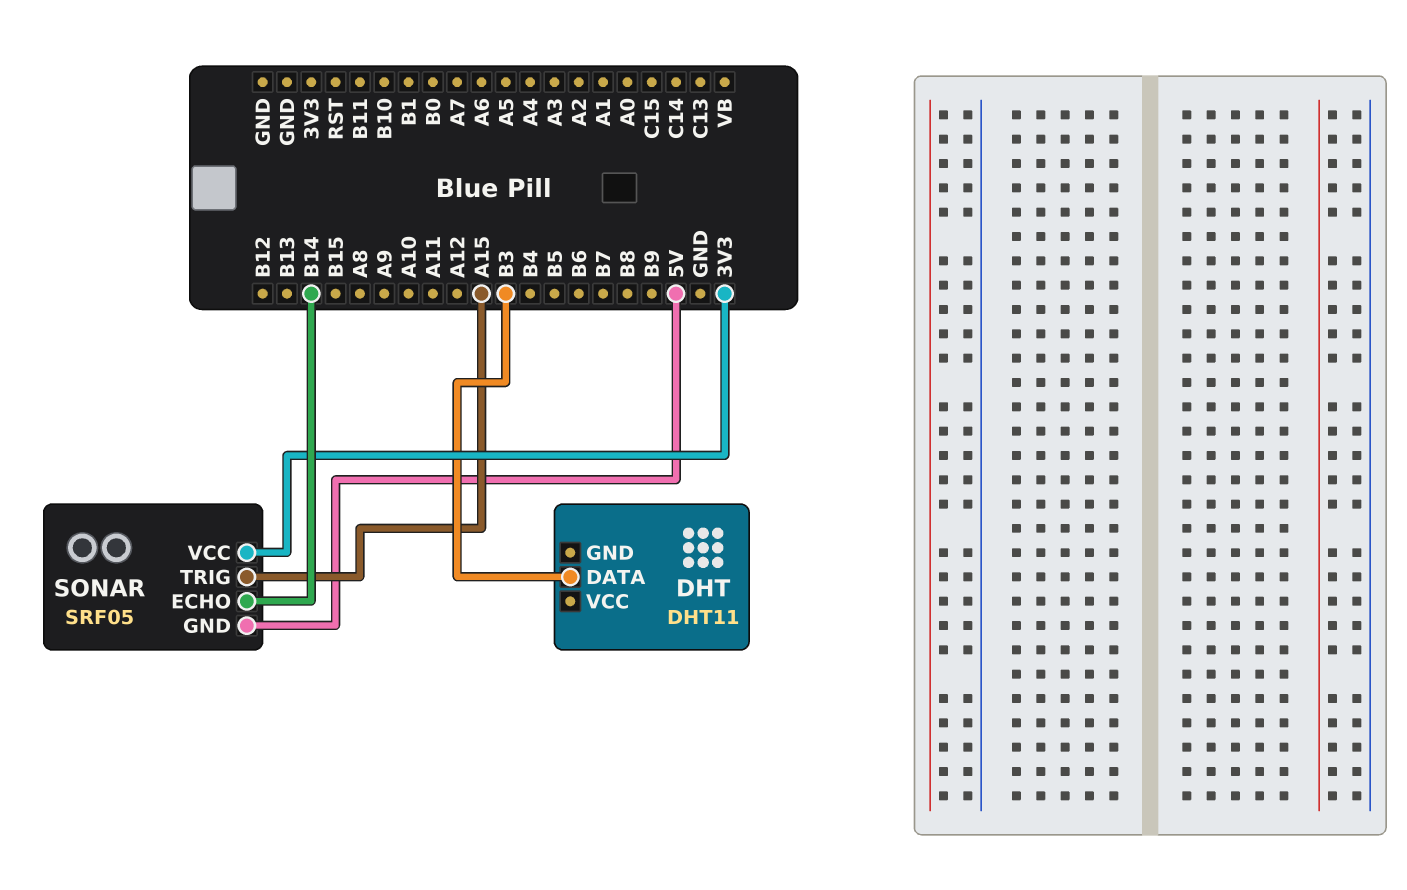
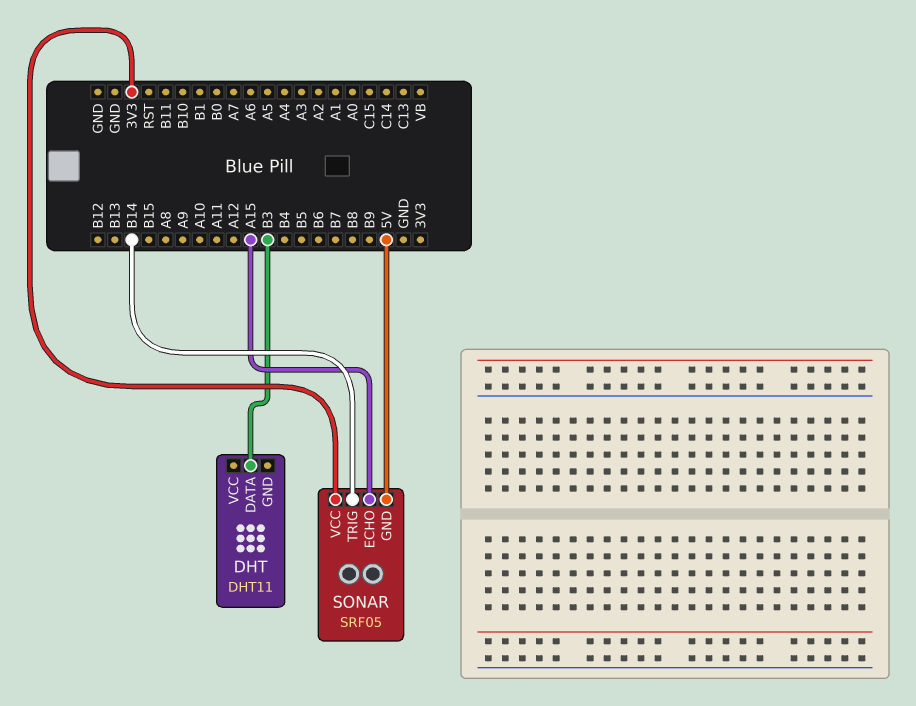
SONAR pin ECHO: B14 -> A15
SONAR pin TRIG: A15 -> B14

